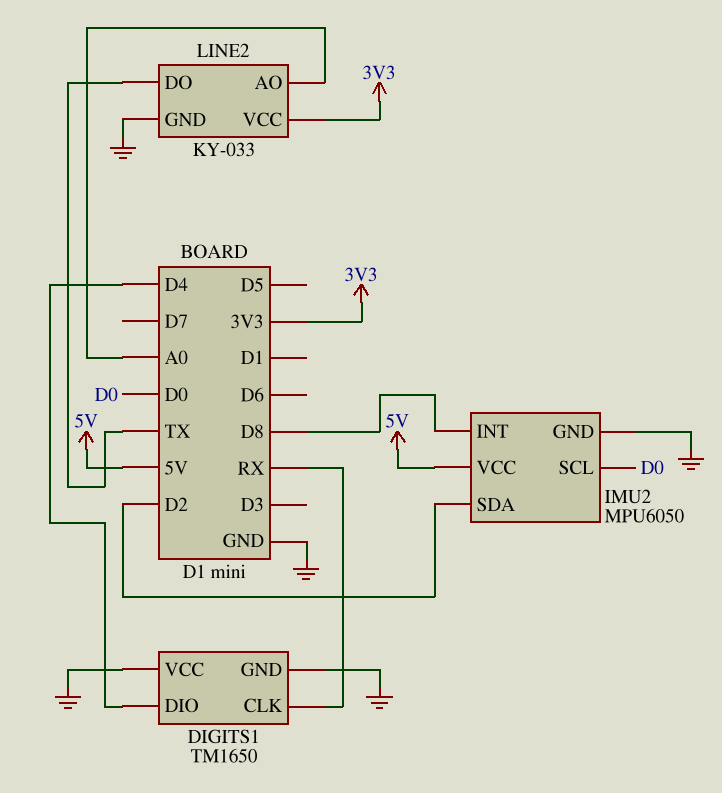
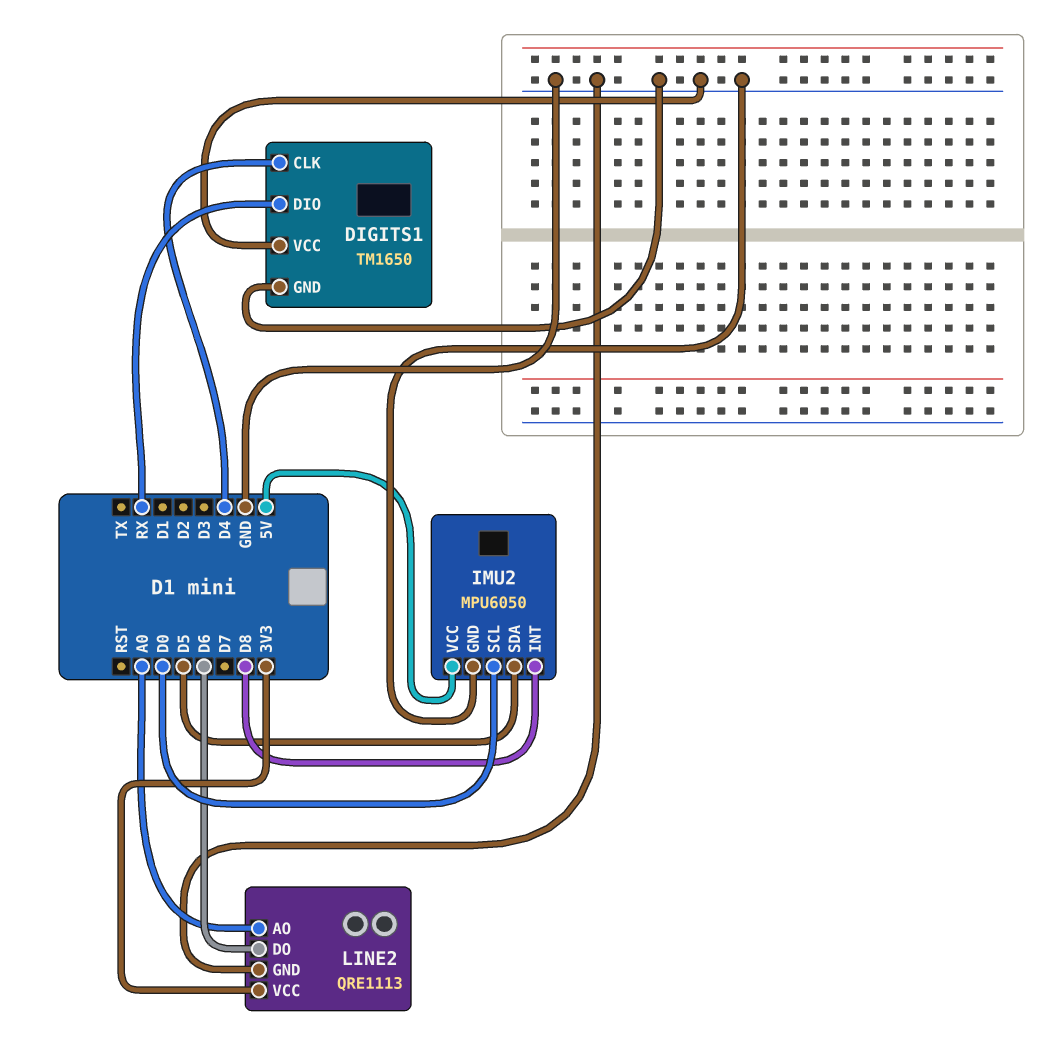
DIGITS1 pin CLK: RX -> D4
DIGITS1 pin DIO: D4 -> RX
IMU2 pin SDA: D2 -> D5
LINE2: KY-033 -> QRE1113
LINE2 pin DO: TX -> D6

